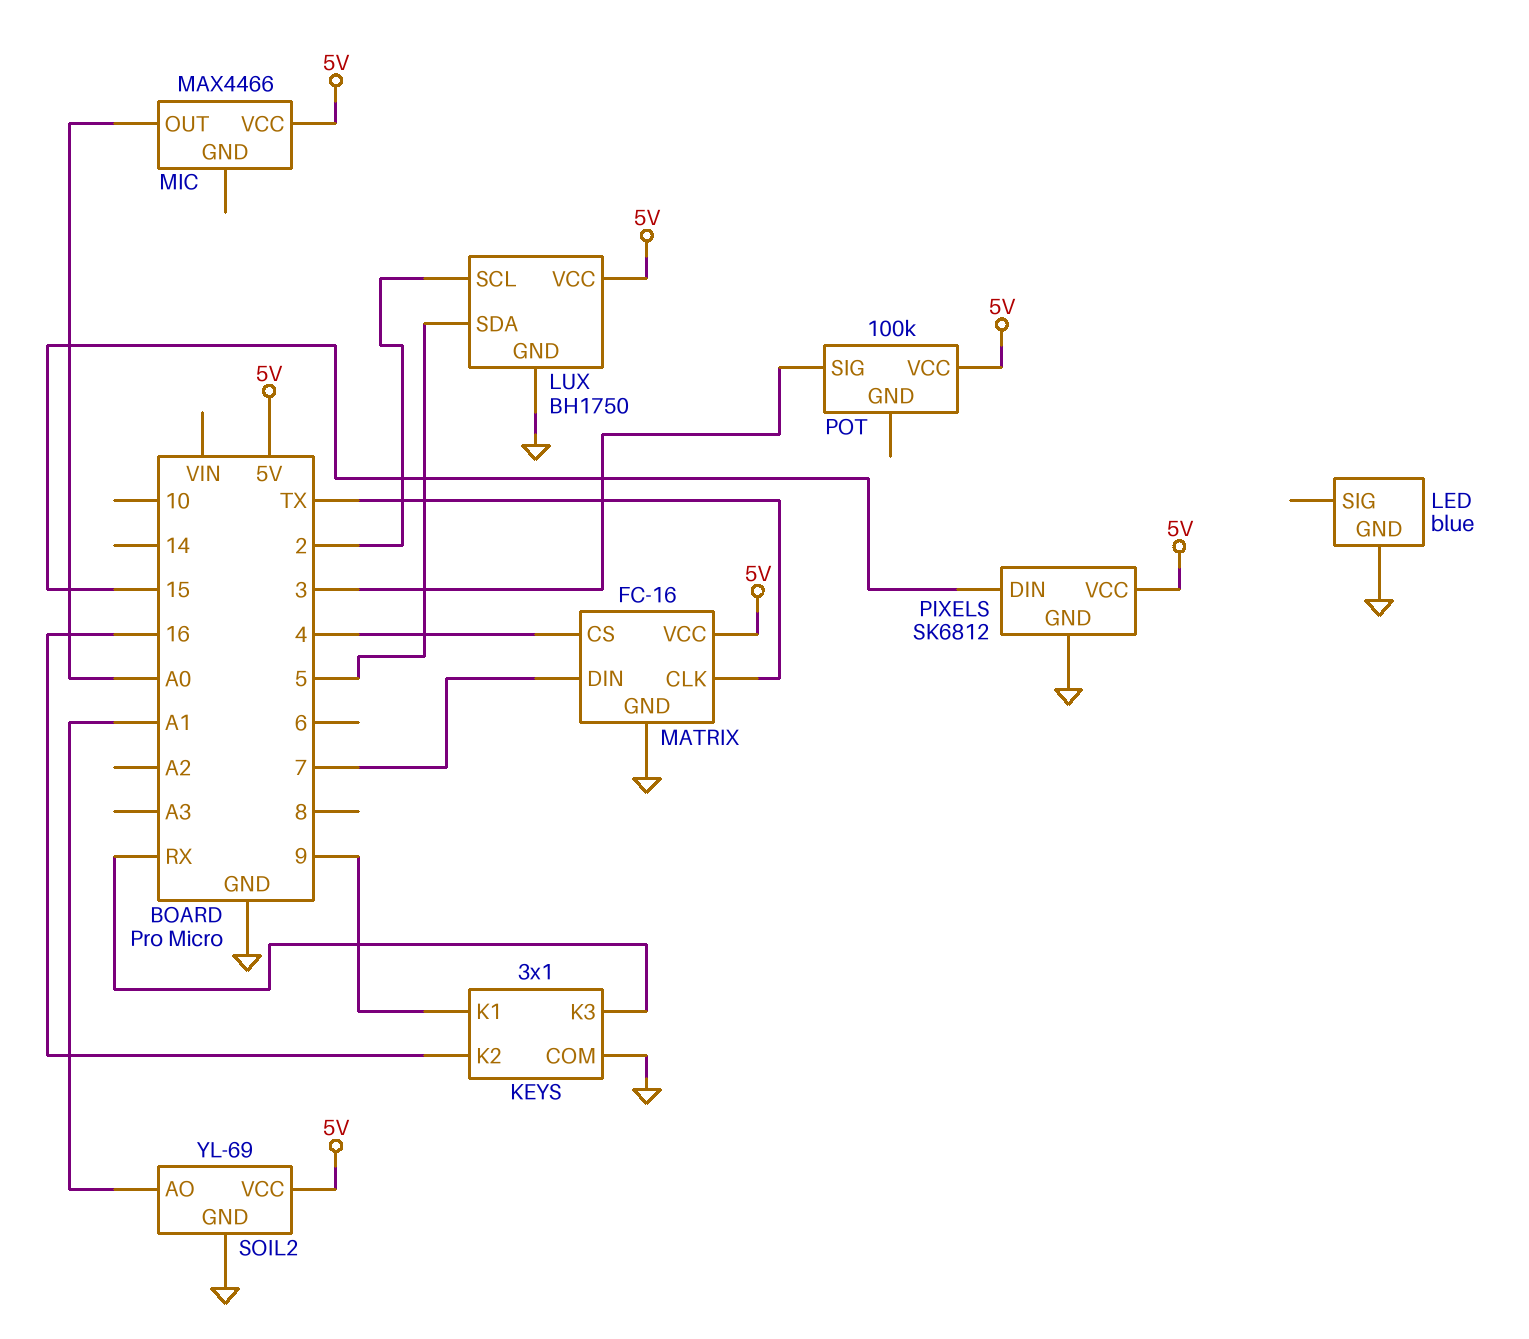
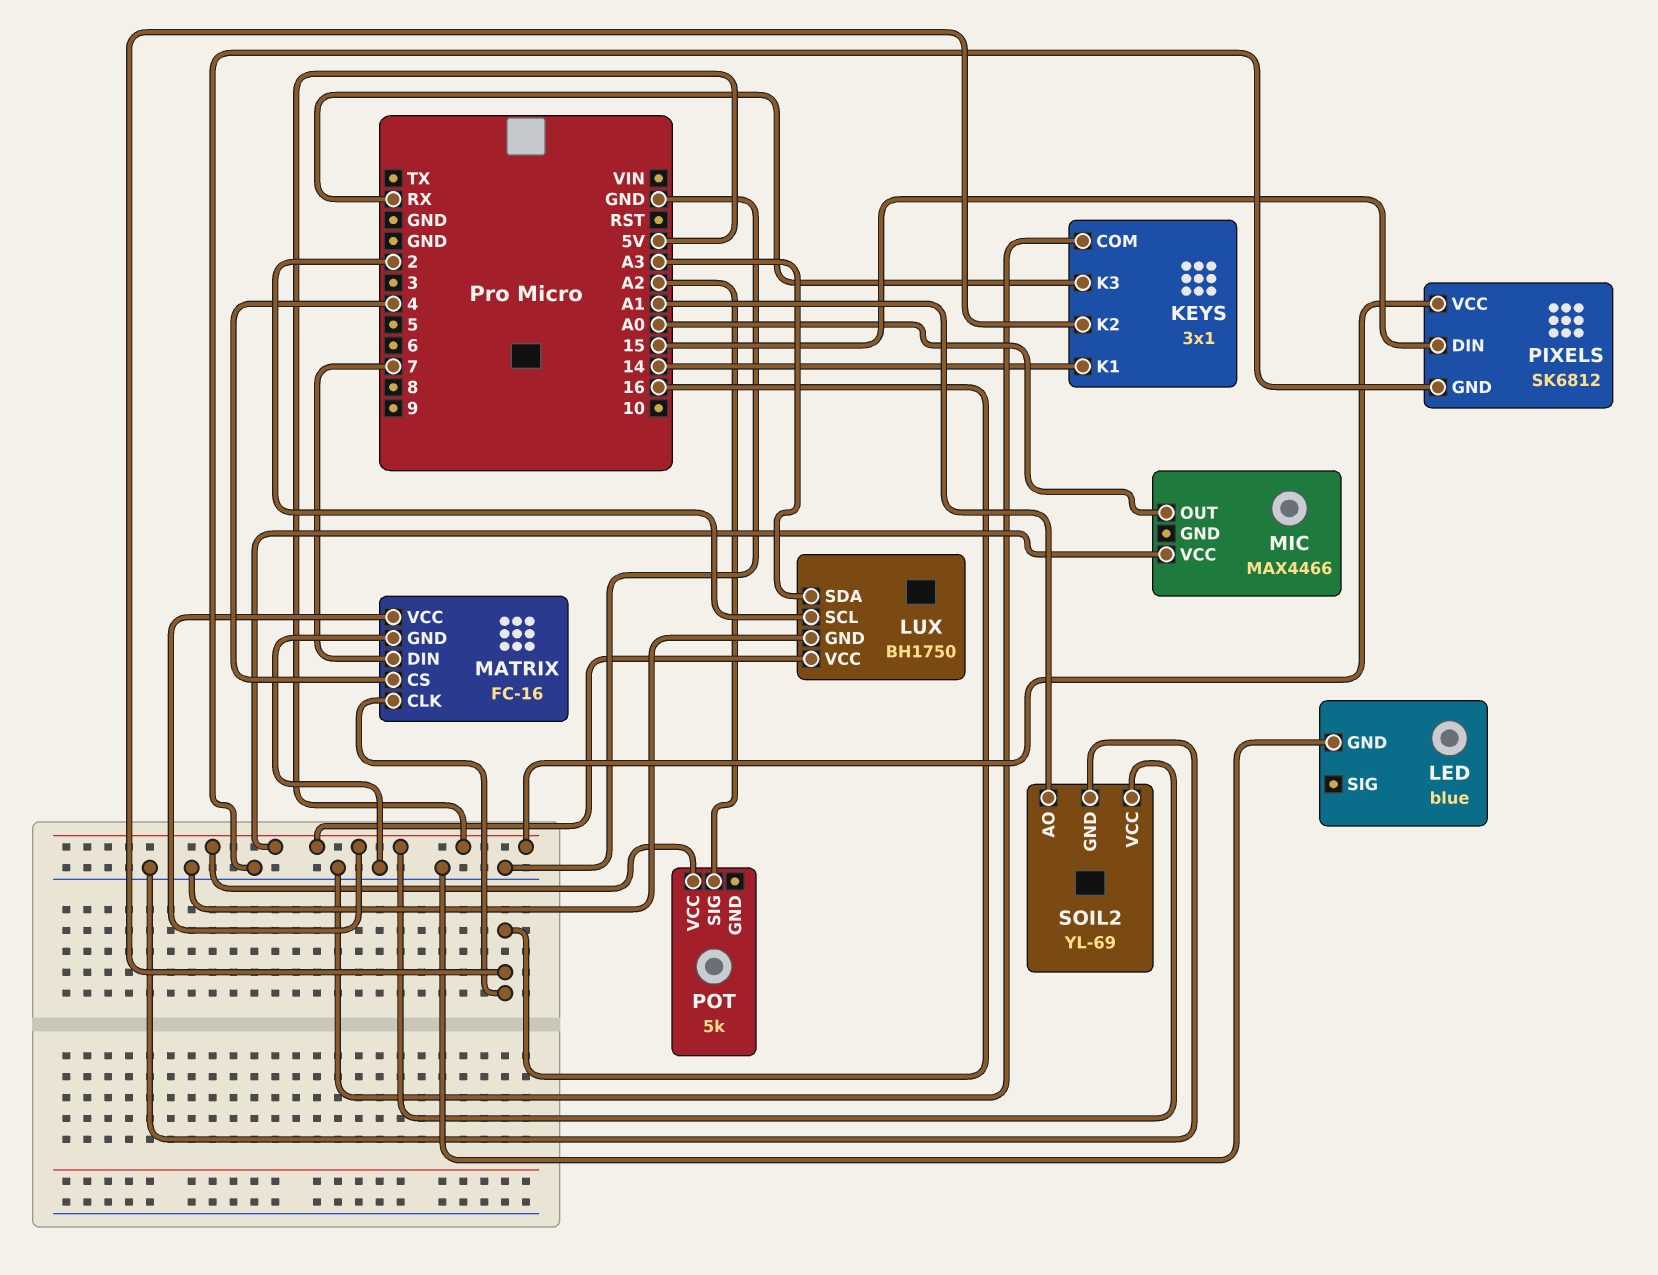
KEYS pin K1: 9 -> 14
LUX pin SDA: 5 -> A3
MATRIX pin CLK: TX -> 16
POT: 100k -> 5k
POT pin SIG: 3 -> A2

